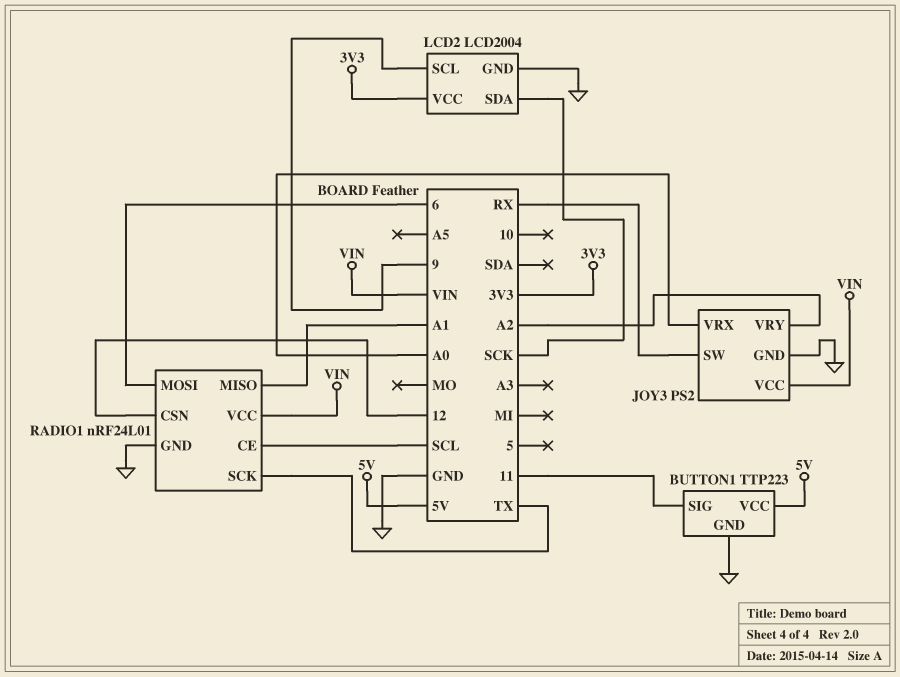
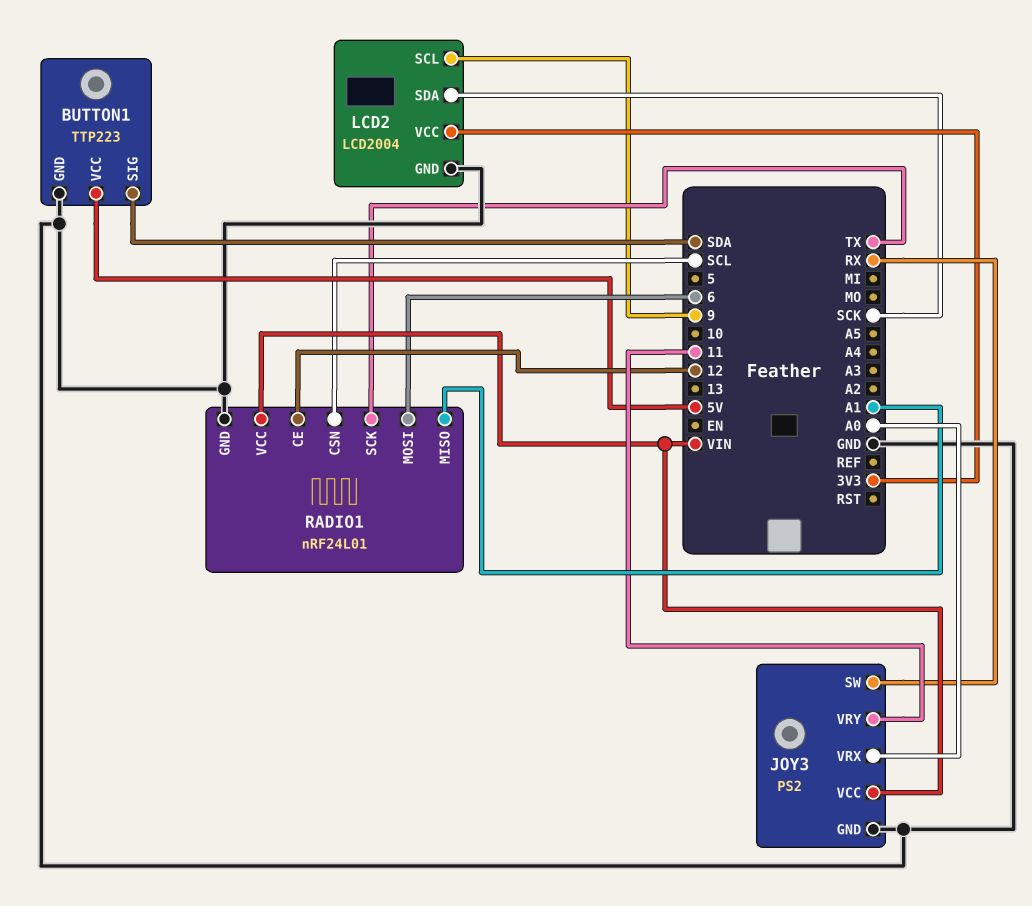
BUTTON1 pin SIG: 11 -> SDA
JOY3 pin VRY: A2 -> 11
RADIO1 pin CE: SCL -> 12
RADIO1 pin CSN: 12 -> SCL

